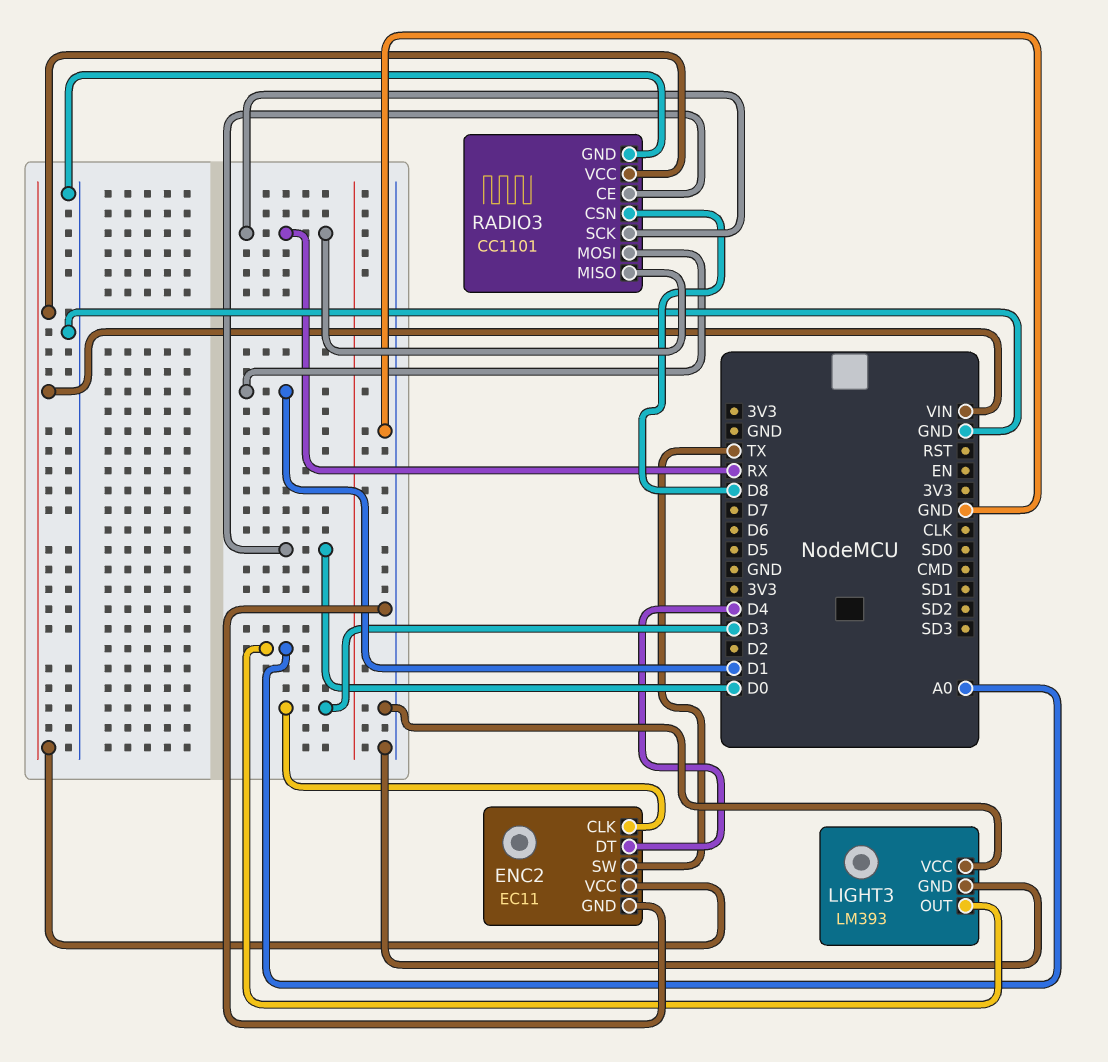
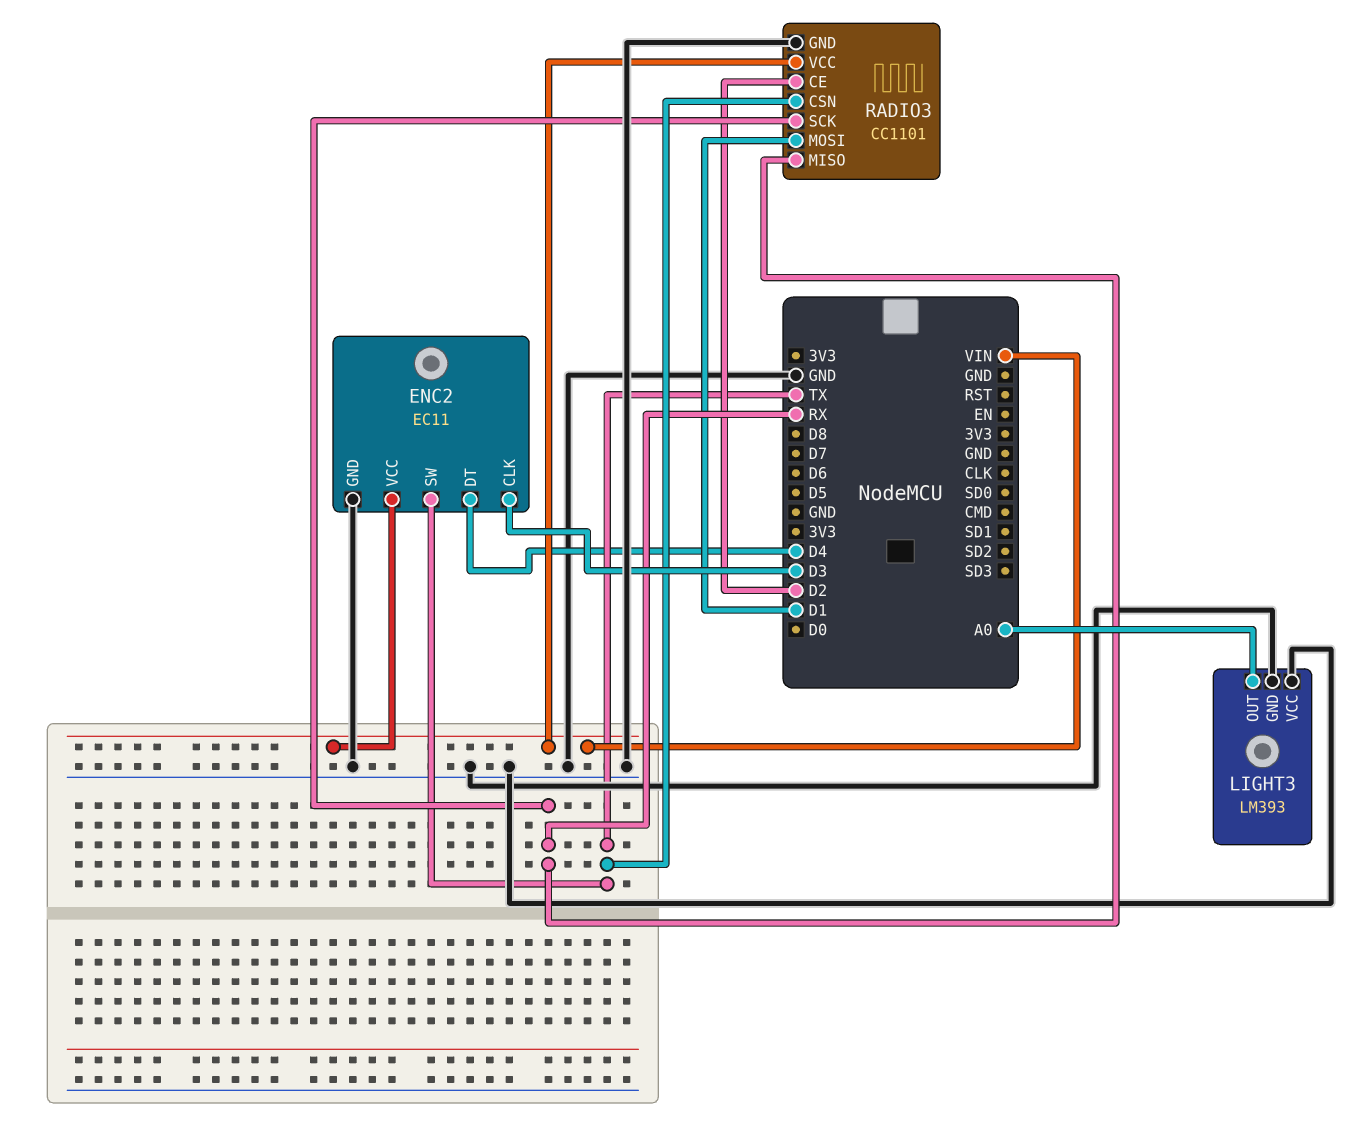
RADIO3 pin CE: D0 -> D2
RADIO3 pin CSN: D8 -> TX

